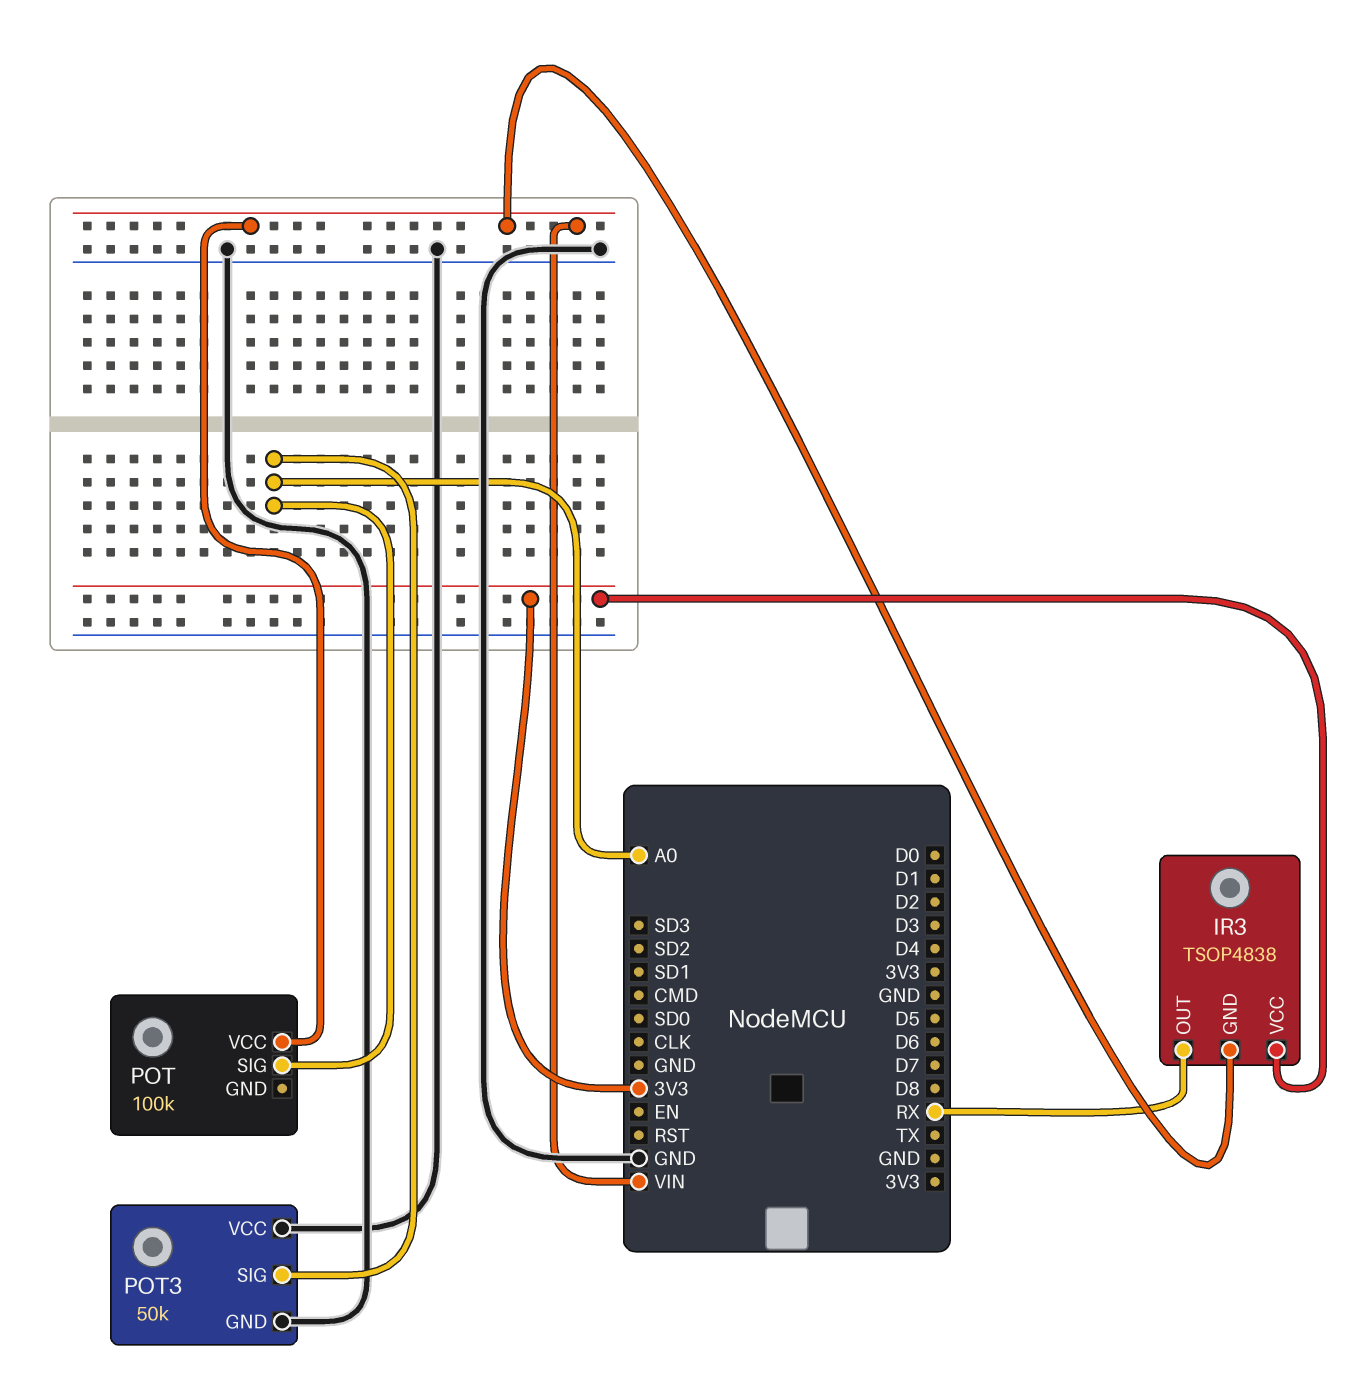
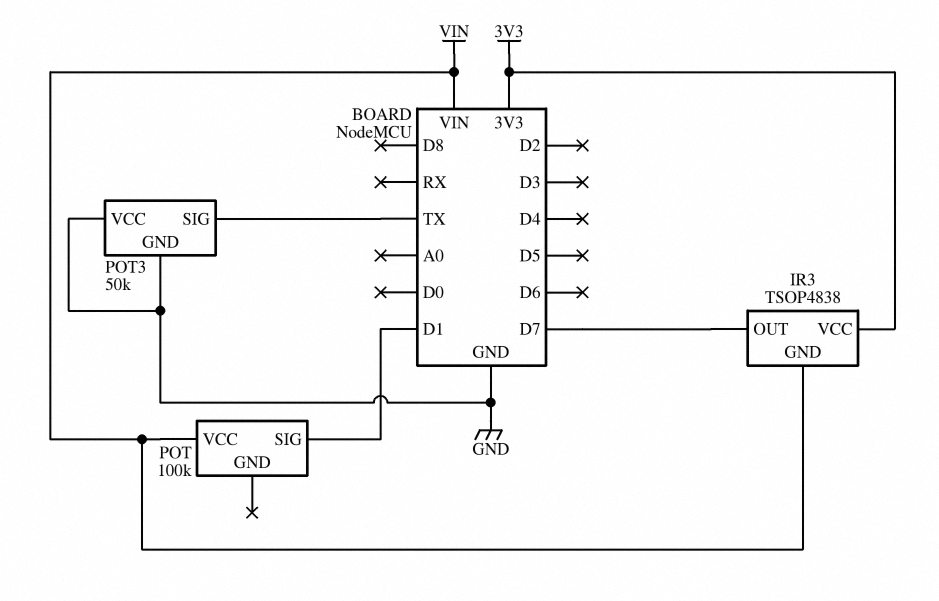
IR3 pin OUT: RX -> D7
POT pin SIG: A0 -> D1
POT3 pin SIG: A0 -> TX

